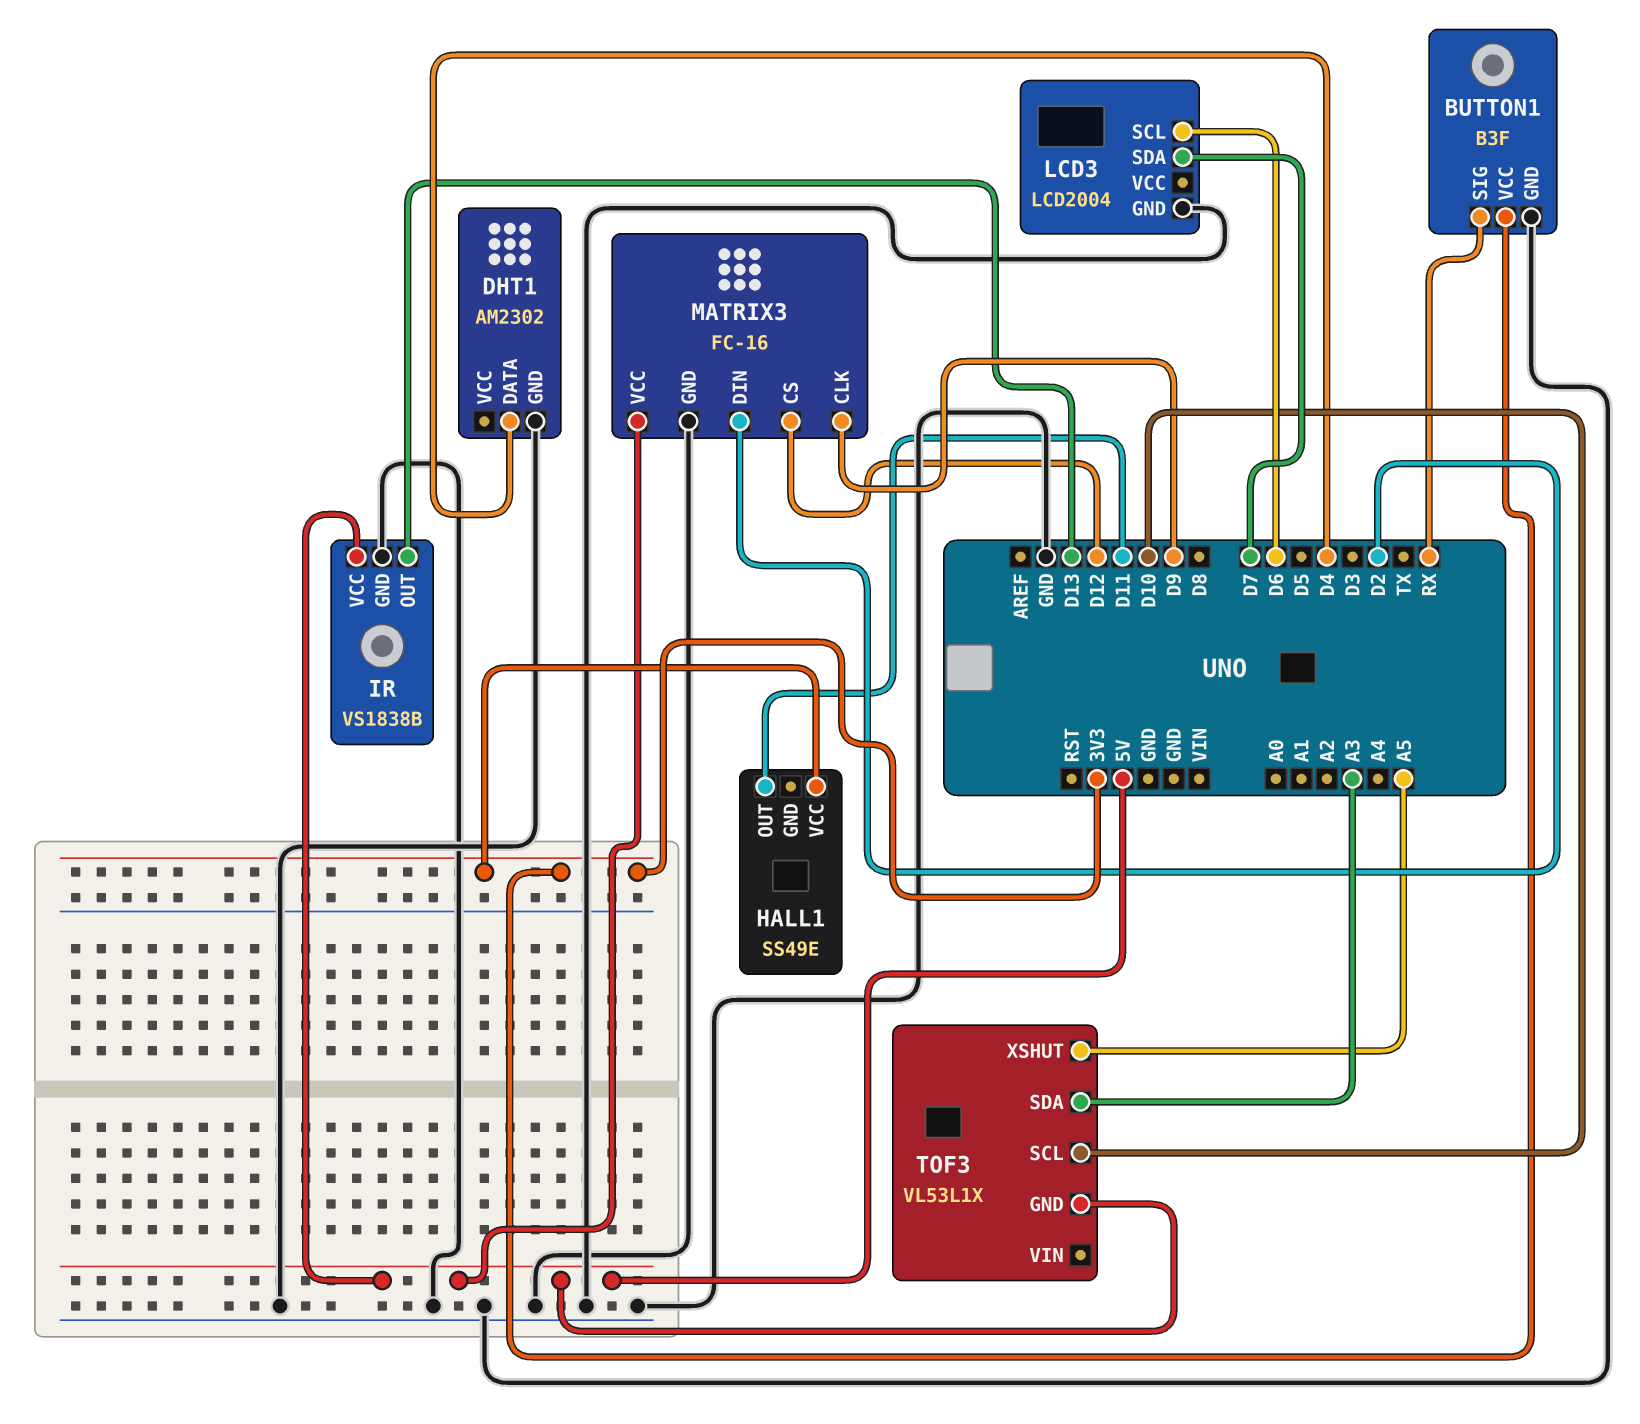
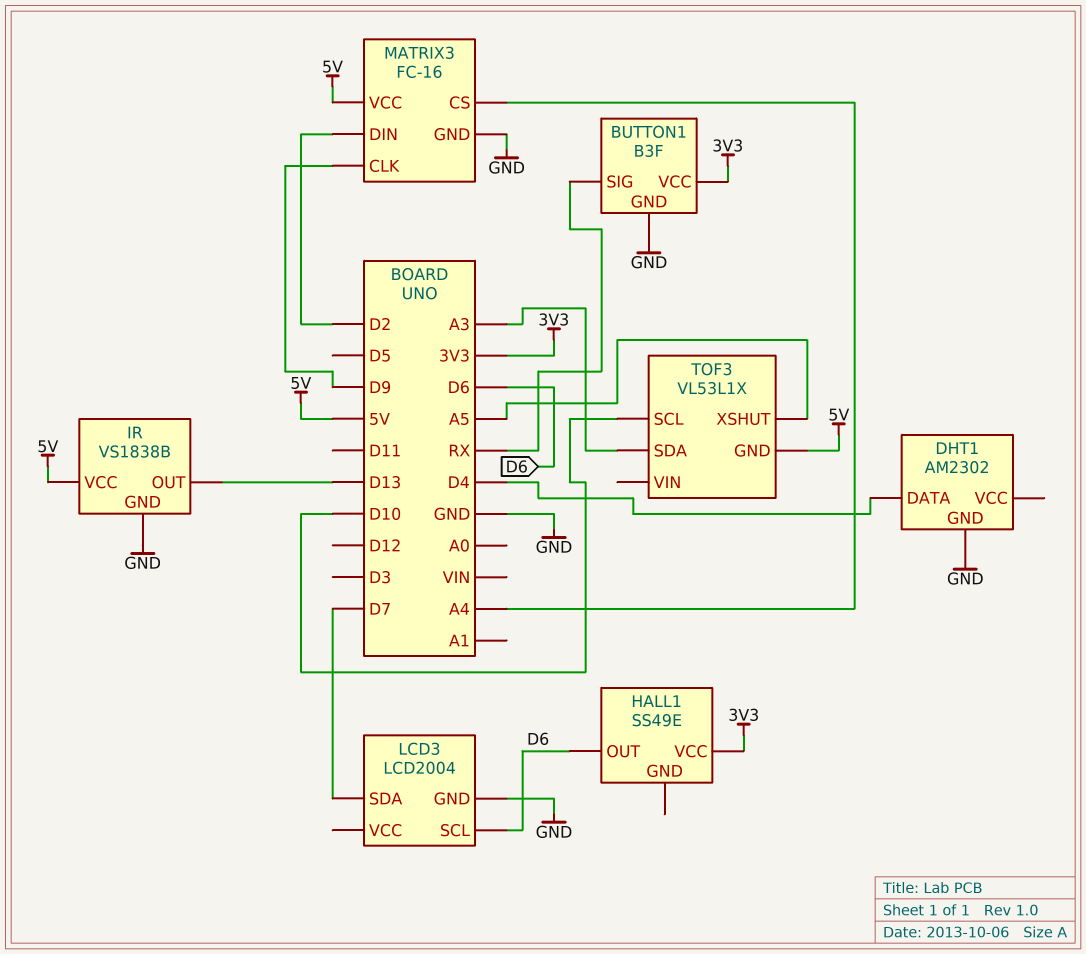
HALL1 pin OUT: D11 -> D6
MATRIX3 pin CS: D12 -> A4

